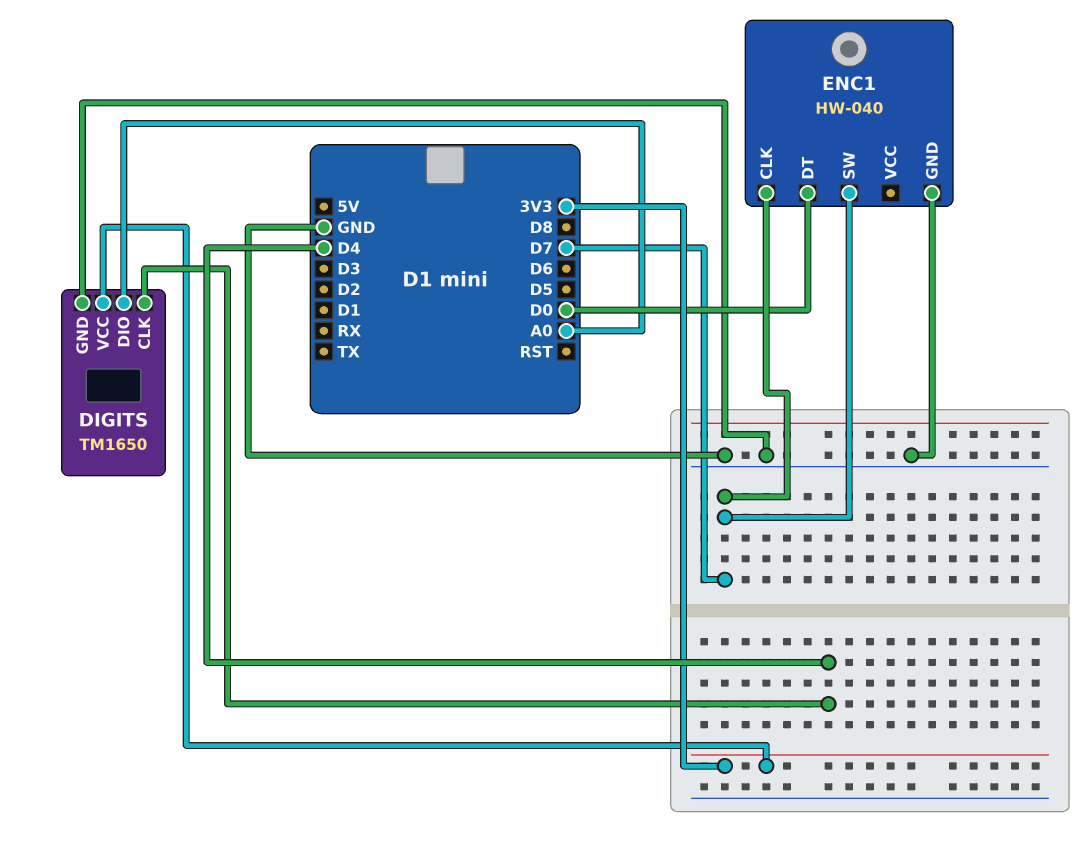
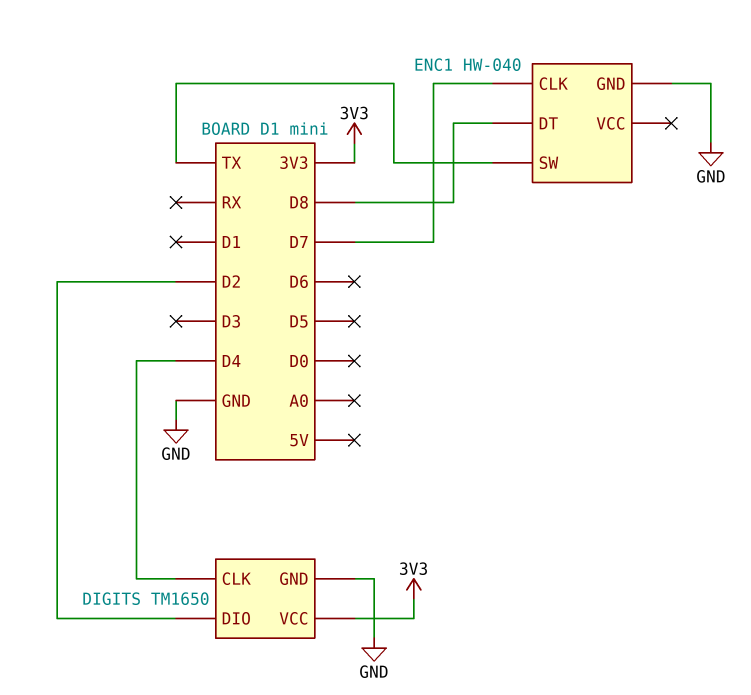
DIGITS pin DIO: A0 -> D2
ENC1 pin DT: D0 -> D8
ENC1 pin SW: D7 -> TX

